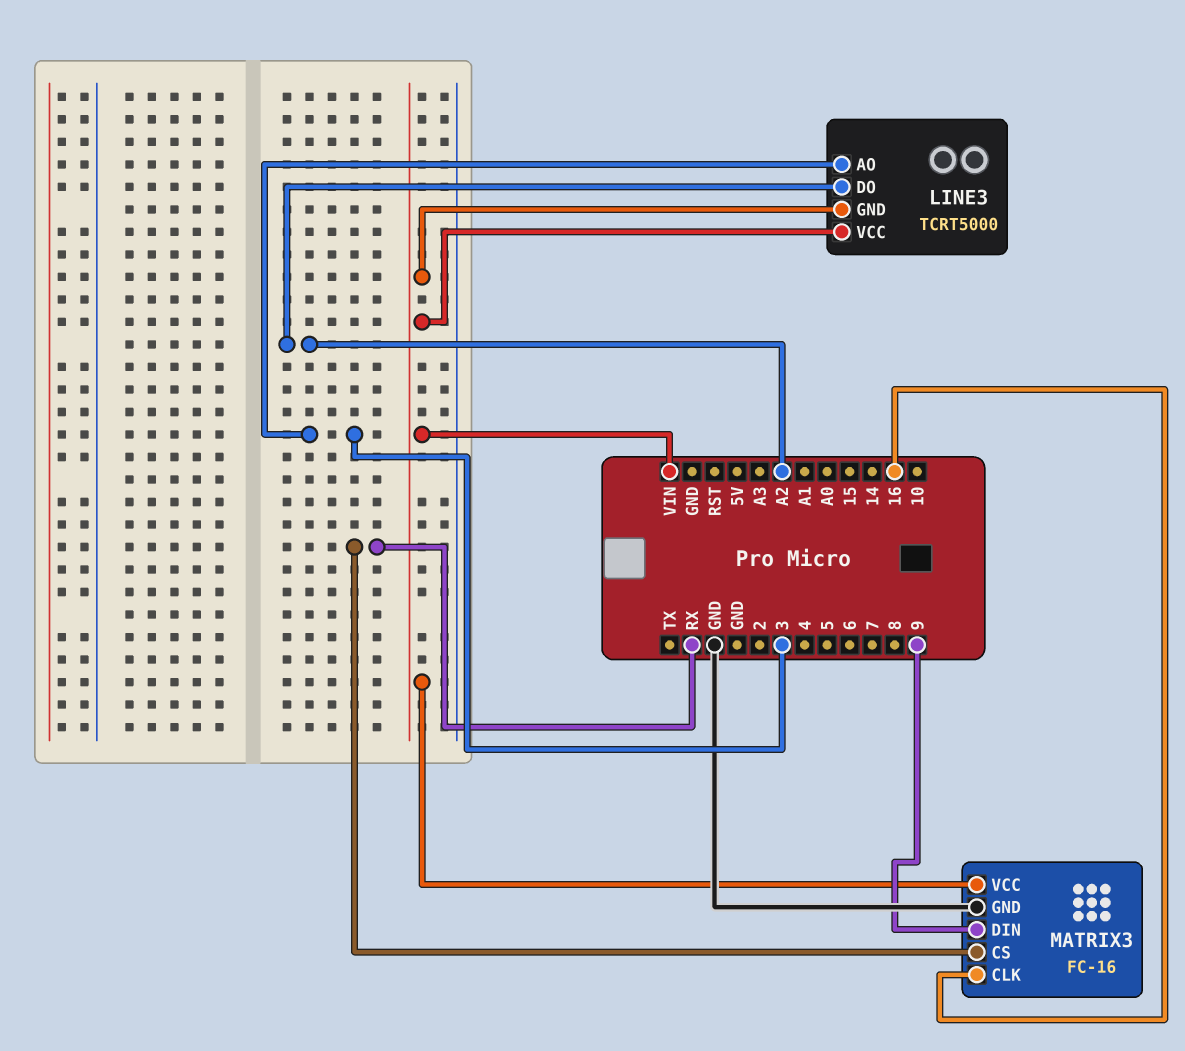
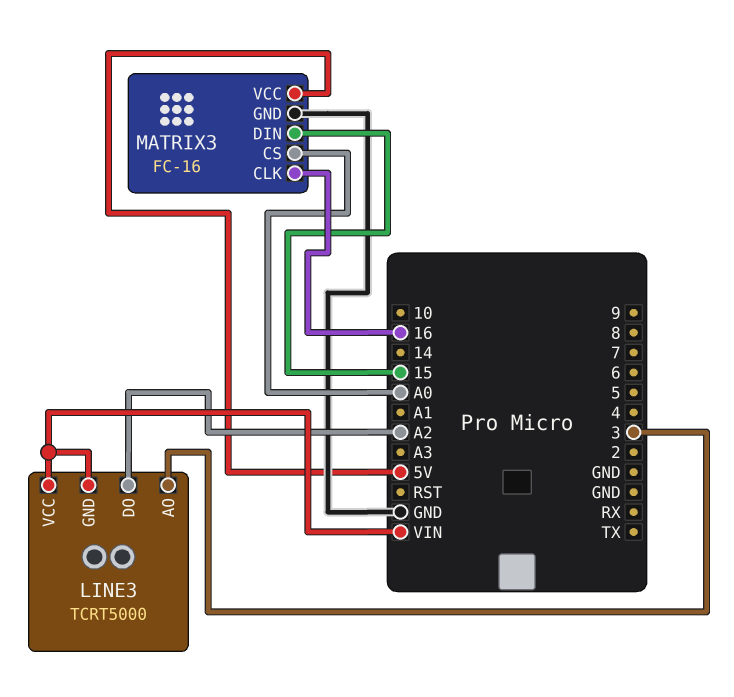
MATRIX3 pin CS: RX -> A0
MATRIX3 pin DIN: 9 -> 15
MATRIX3 pin VCC: VIN -> 5V

